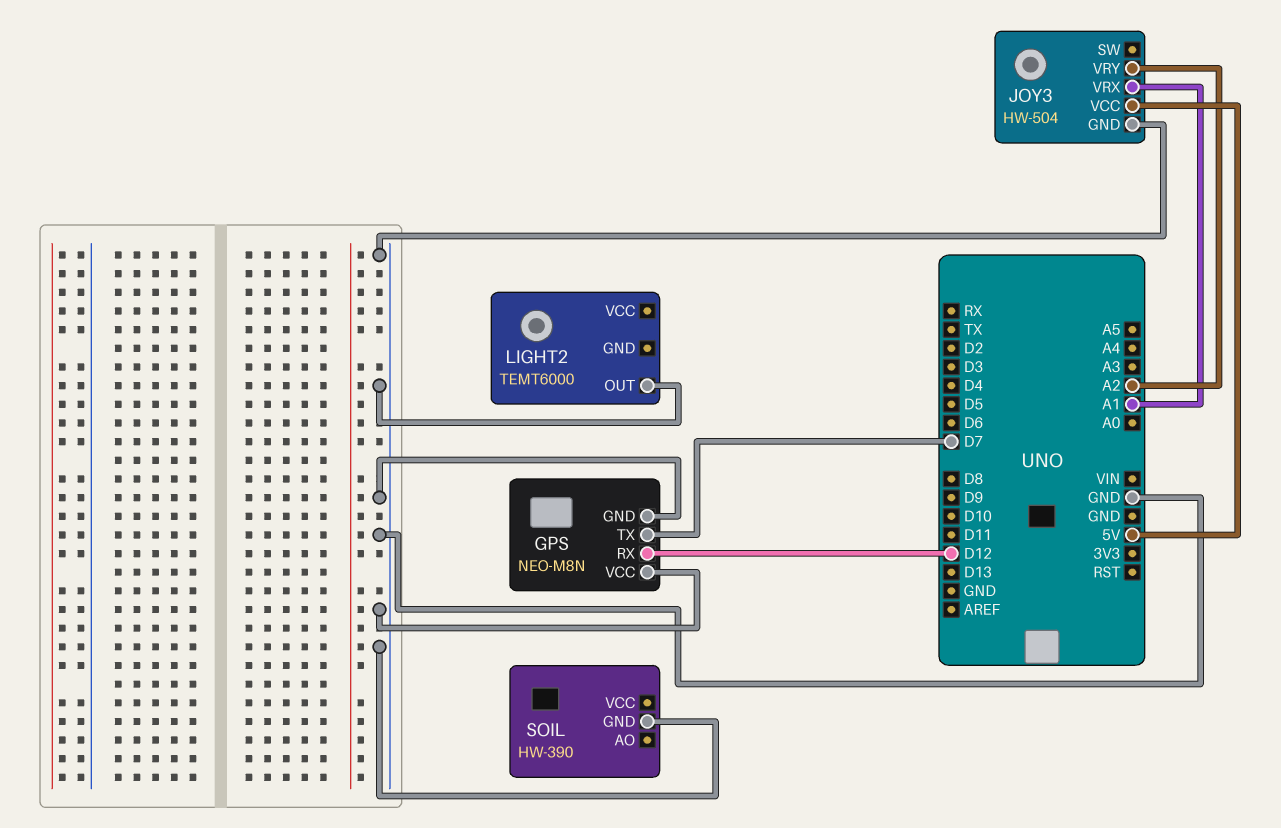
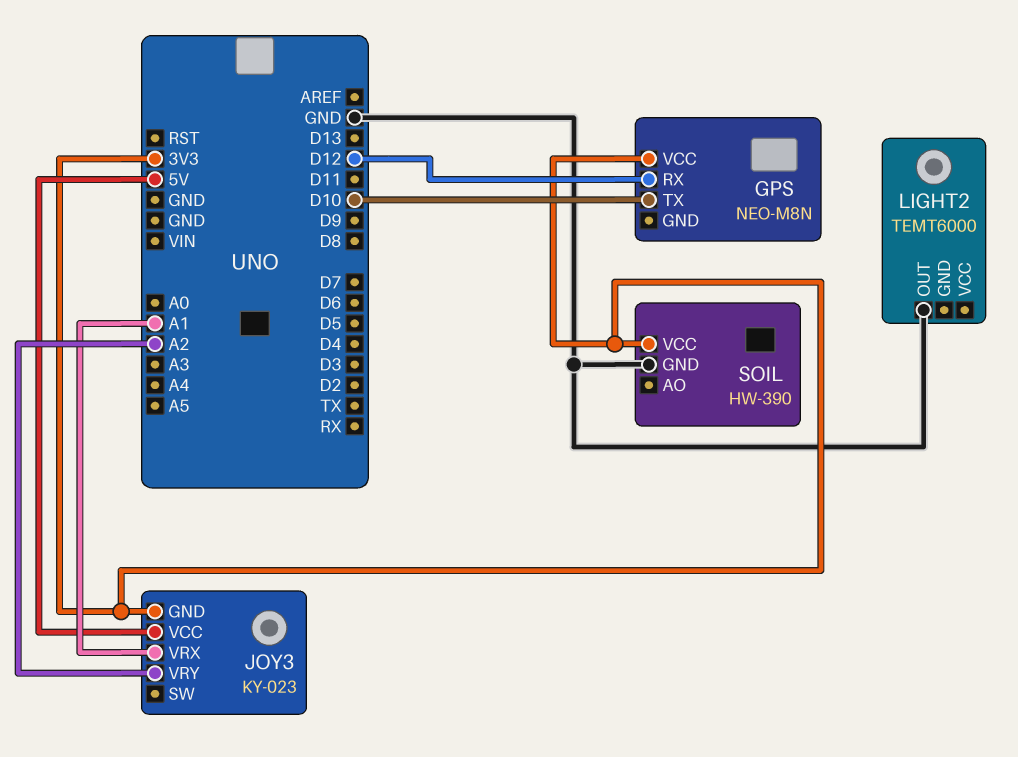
GPS pin GND: GND -> none
GPS pin TX: D7 -> D10
GPS pin VCC: GND -> 3V3
JOY3: HW-504 -> KY-023
JOY3 pin GND: GND -> 3V3
SOIL pin VCC: none -> 3V3

